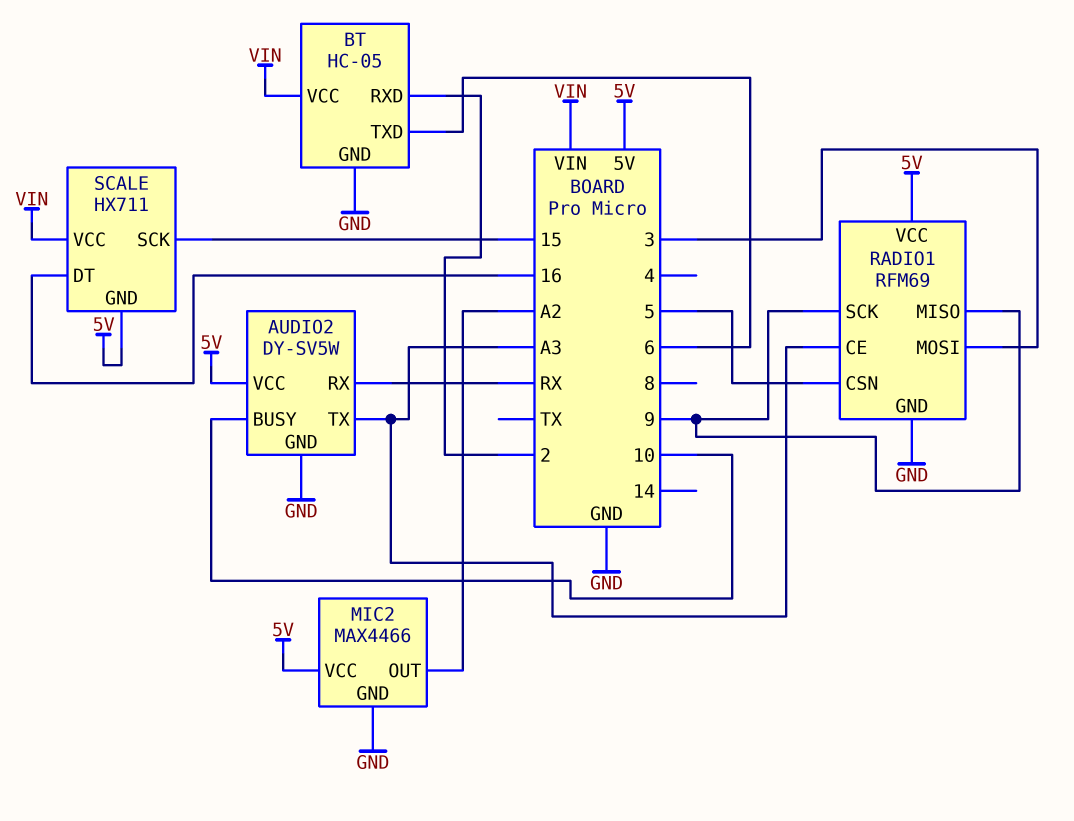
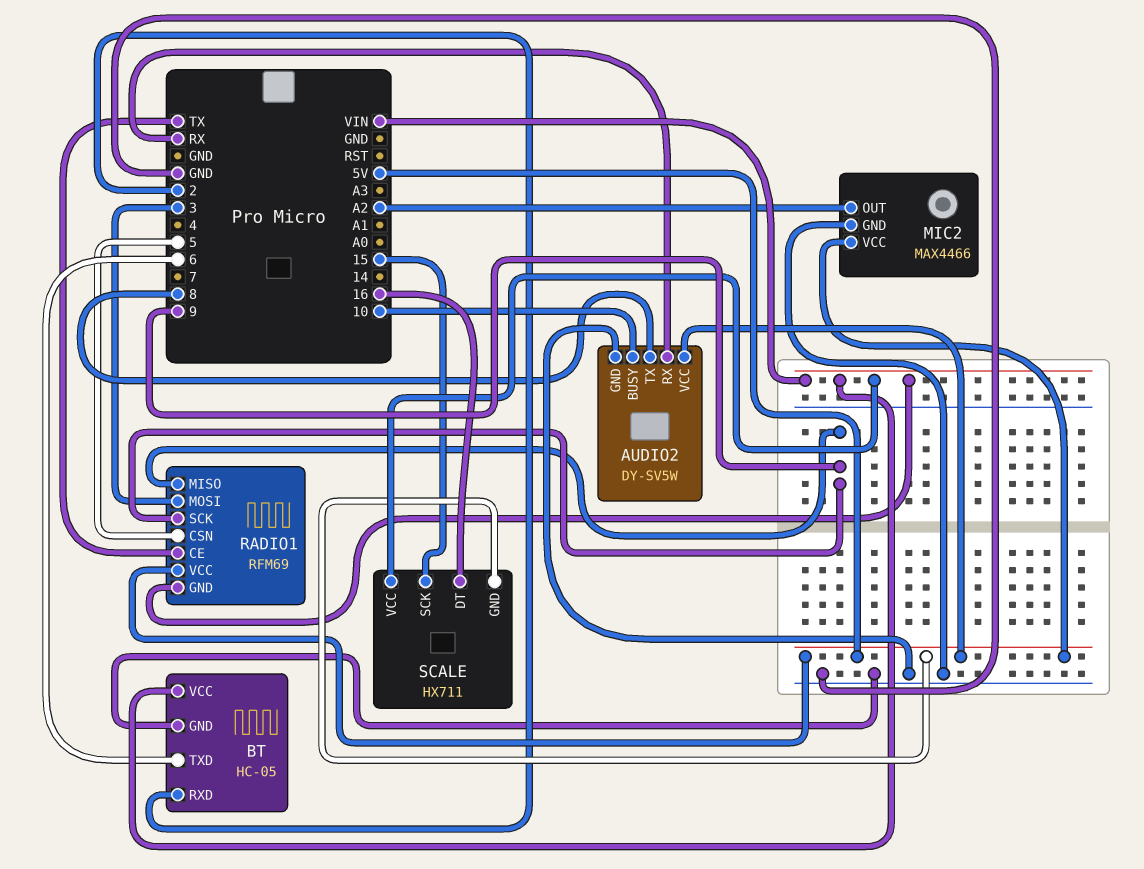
AUDIO2 pin TX: A3 -> 8
RADIO1 pin CE: A3 -> TX
RADIO1 pin GND: GND -> VIN

